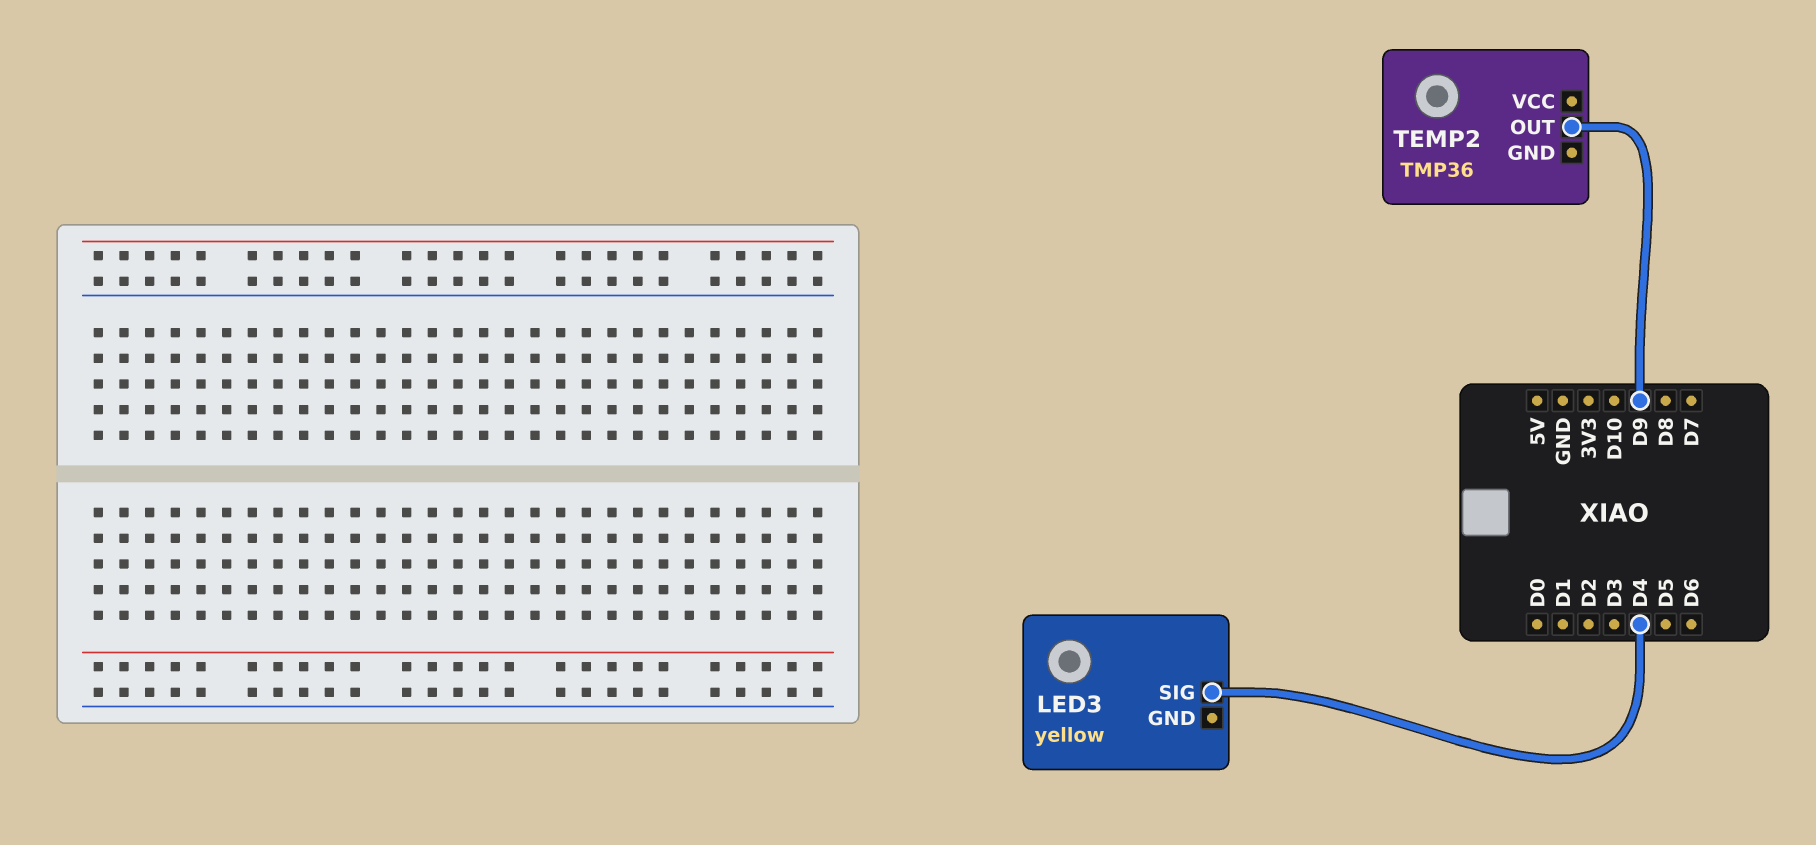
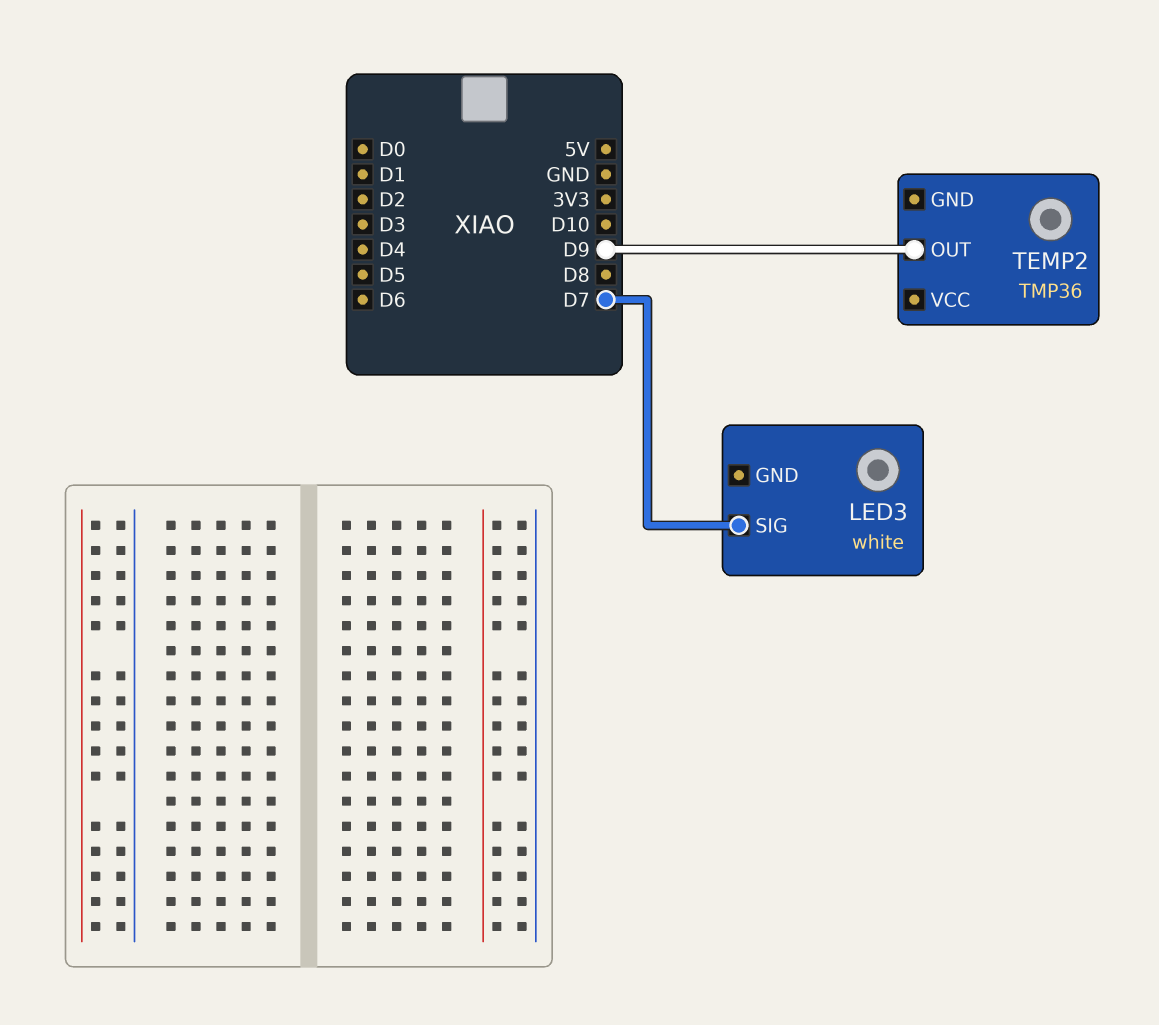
LED3: yellow -> white
LED3 pin SIG: D4 -> D7

